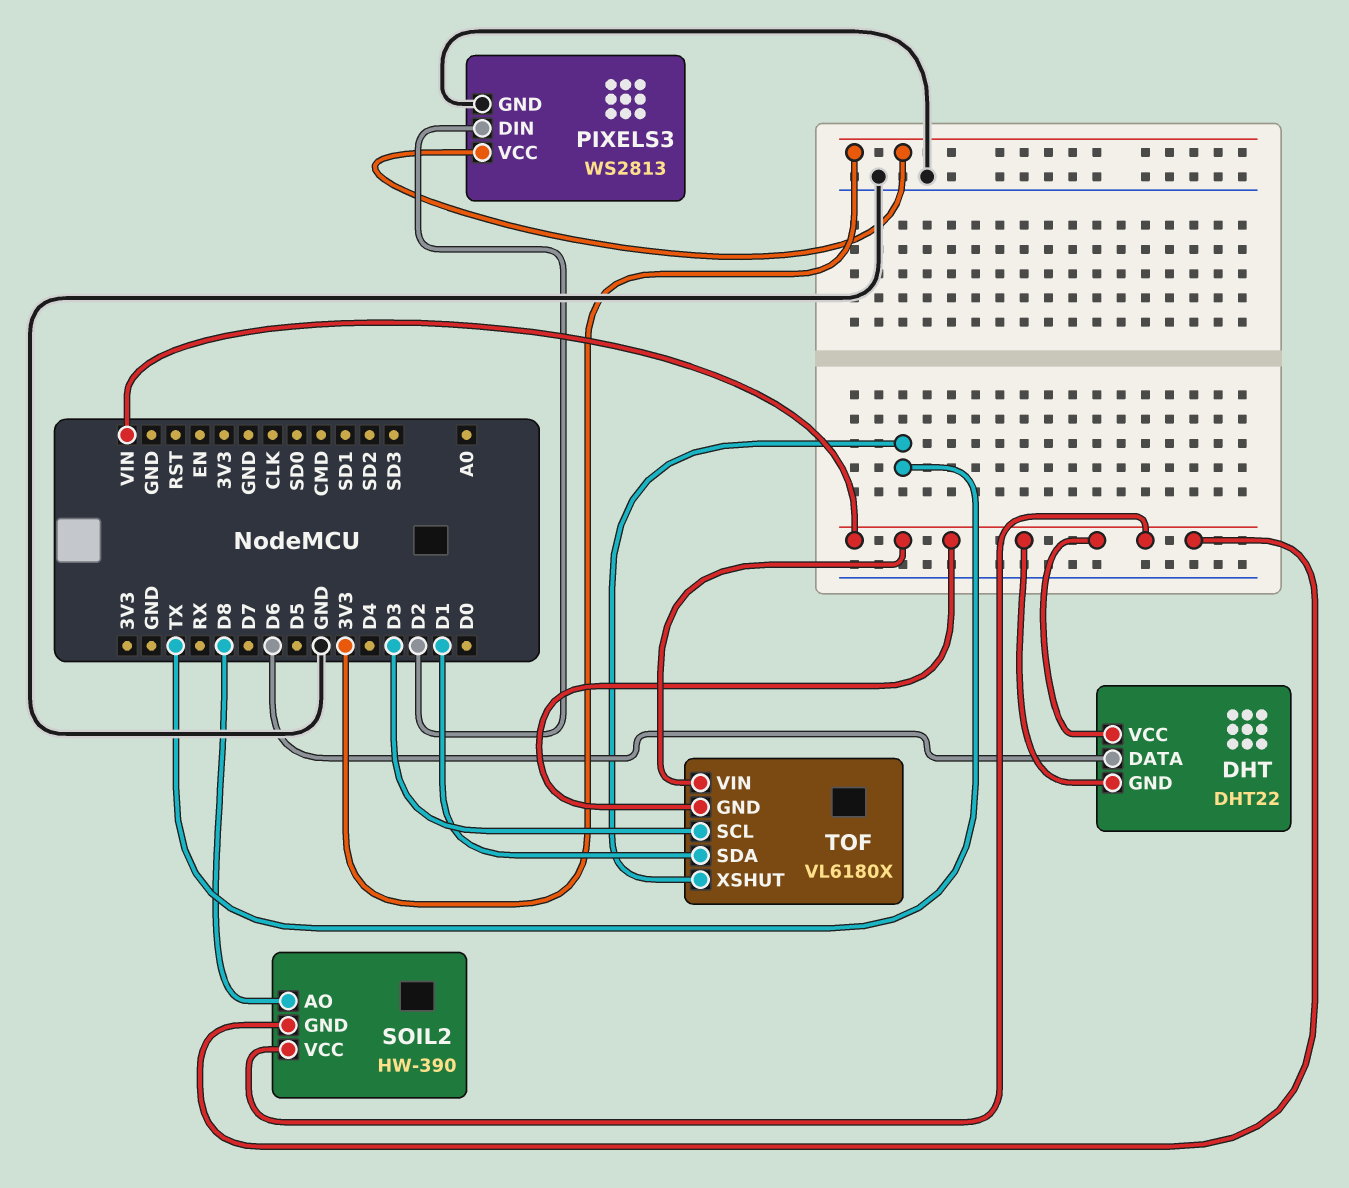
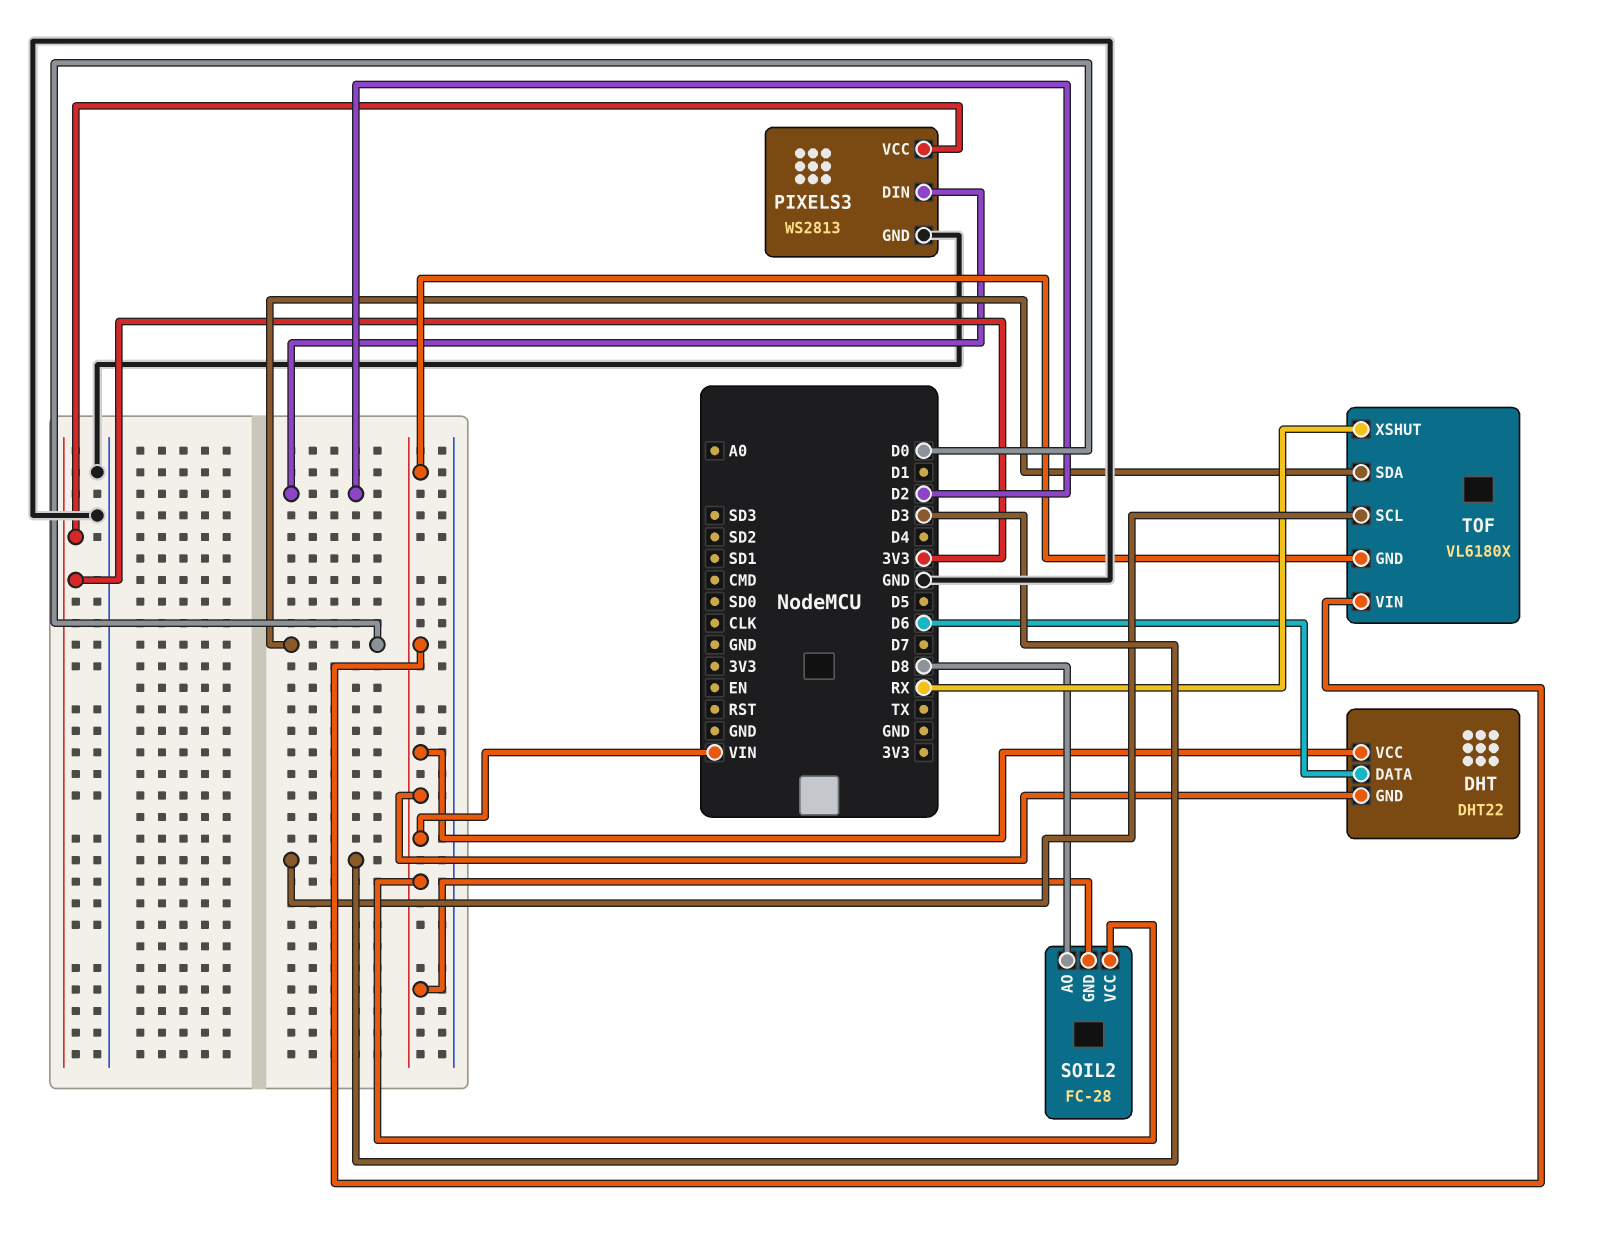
SOIL2: HW-390 -> FC-28
TOF pin SDA: D1 -> D0
TOF pin XSHUT: TX -> RX

